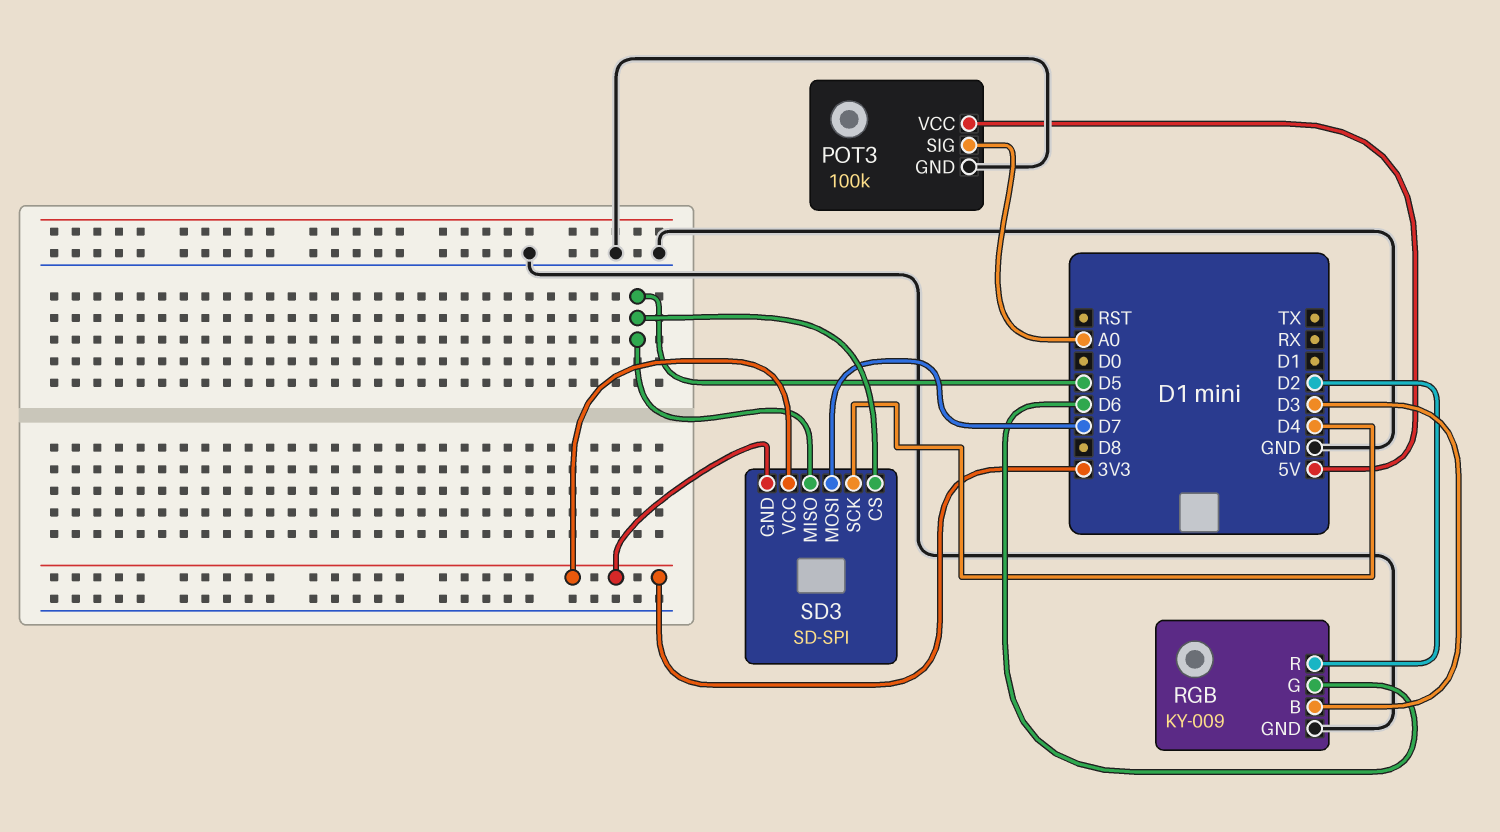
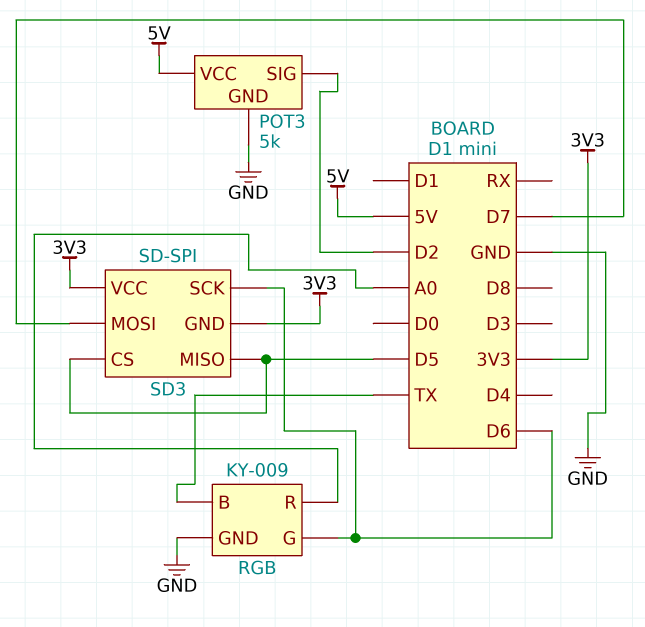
POT3: 100k -> 5k
POT3 pin SIG: A0 -> D2
RGB pin B: D3 -> TX
RGB pin R: D2 -> A0
SD3 pin SCK: D4 -> D6

